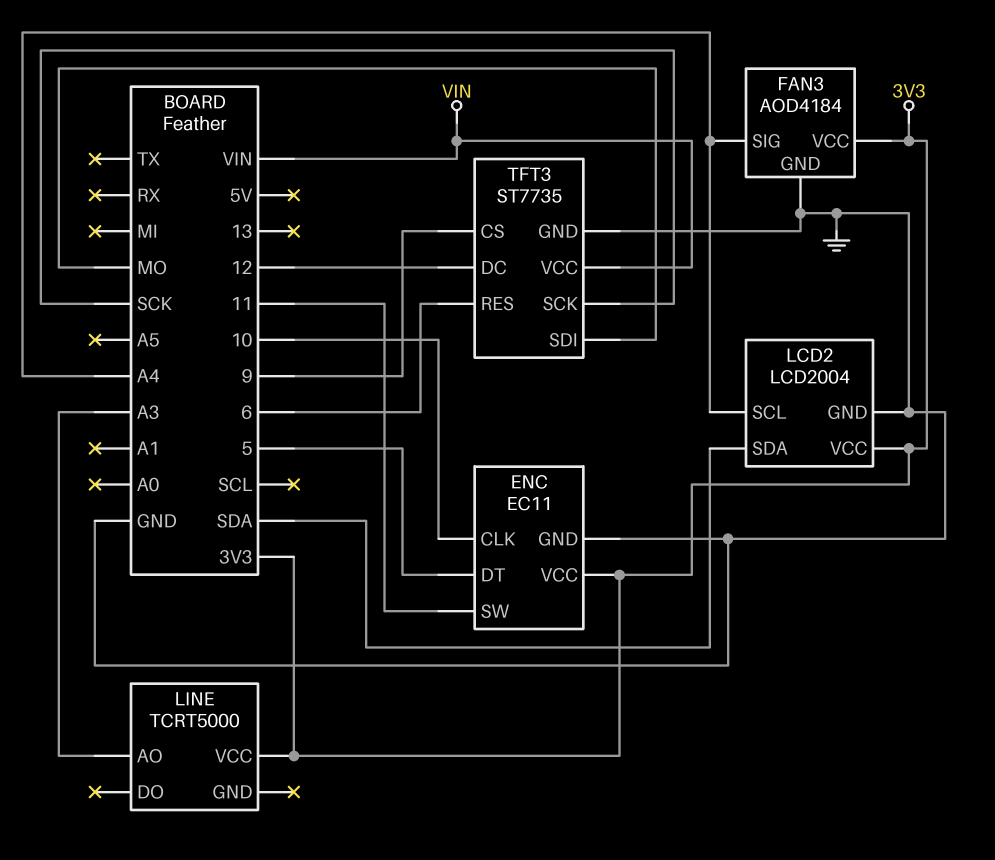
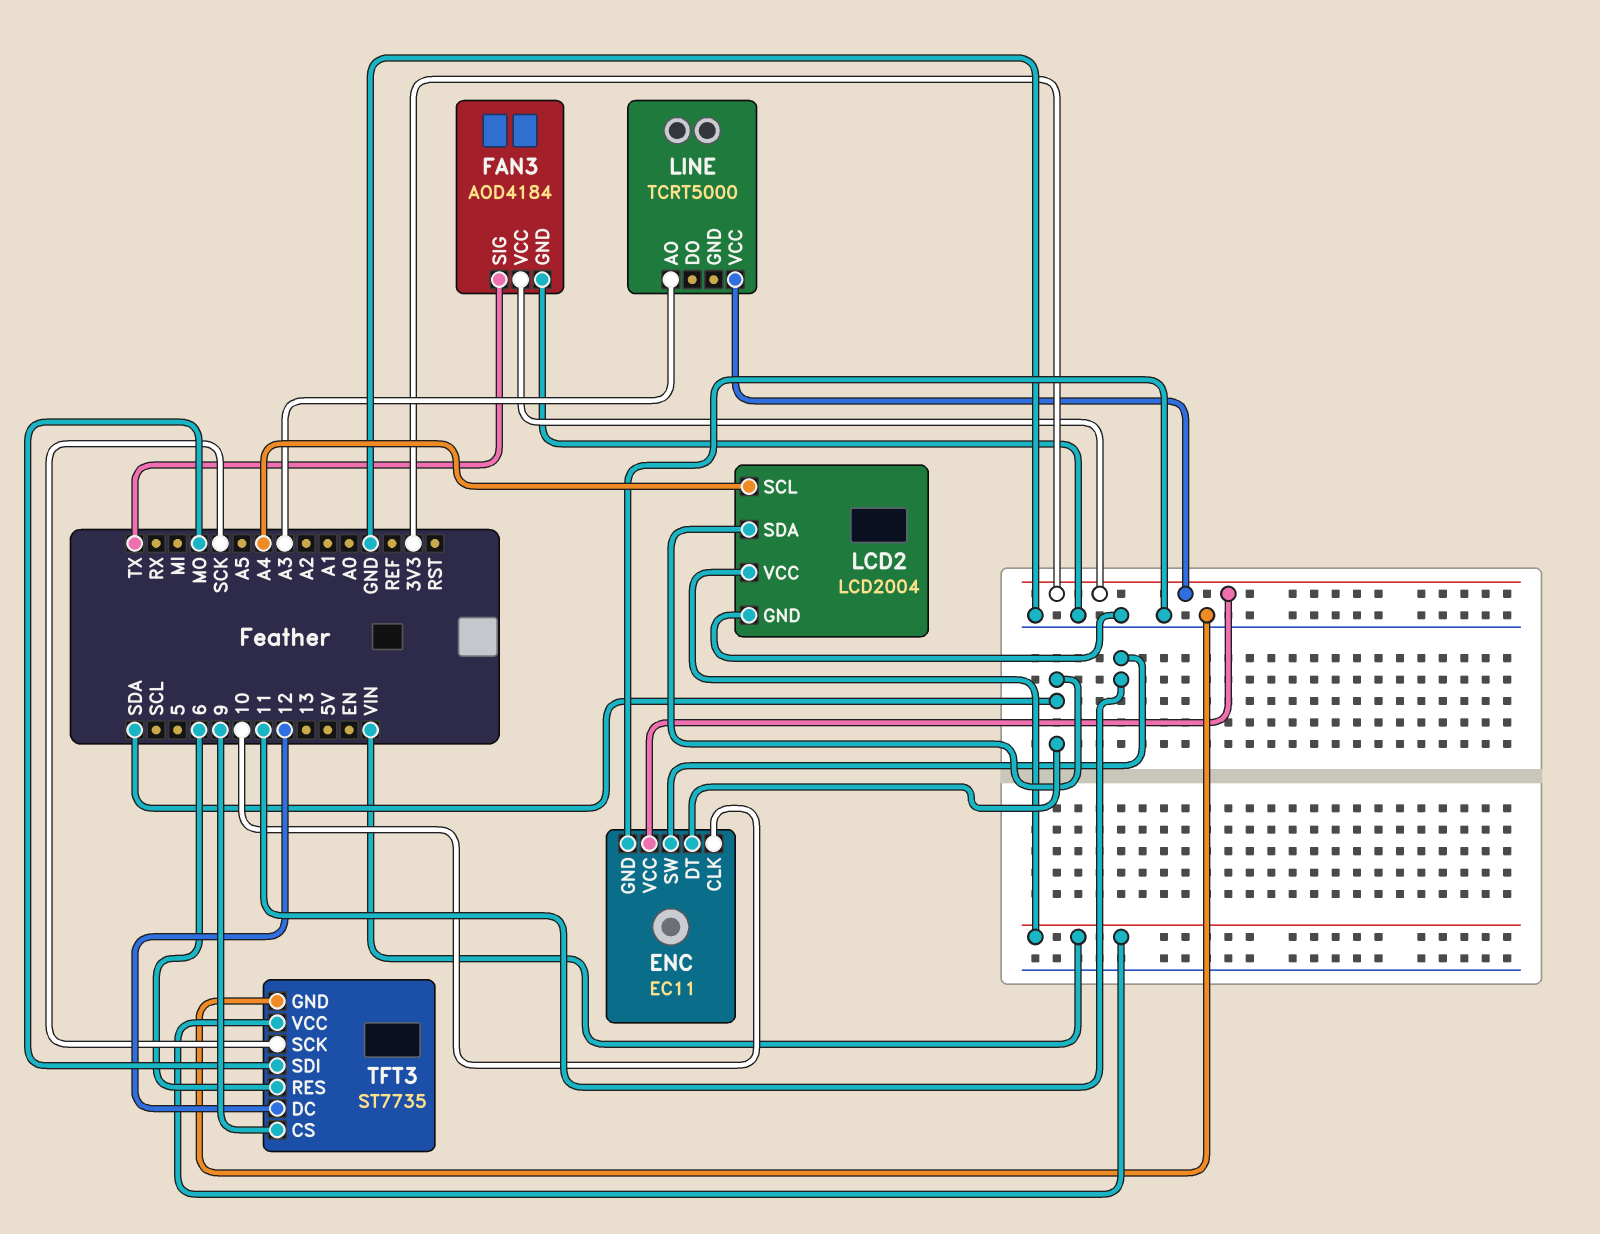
ENC pin DT: 5 -> SDA
FAN3 pin SIG: A4 -> TX
LCD2 pin VCC: 3V3 -> VIN

